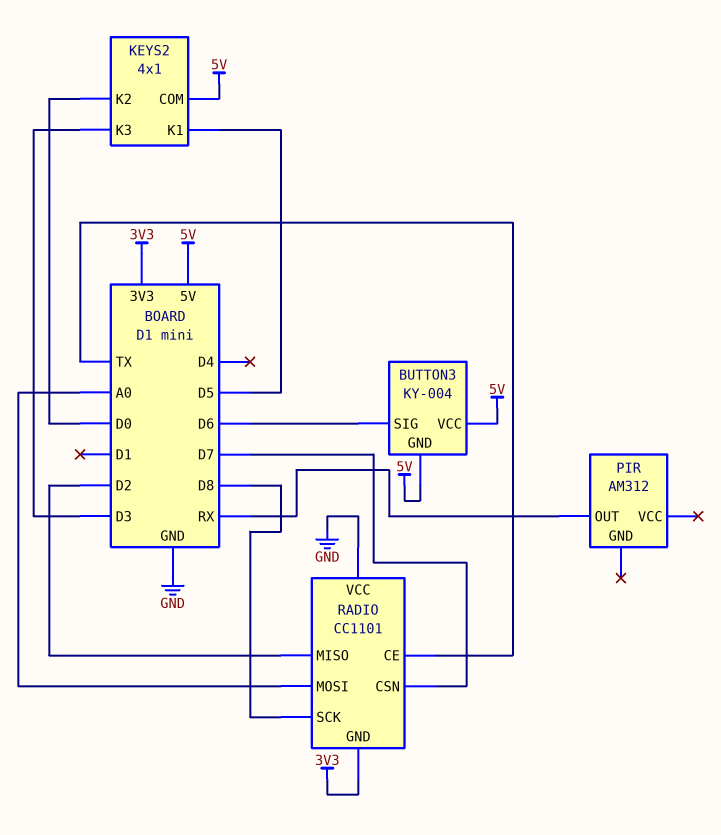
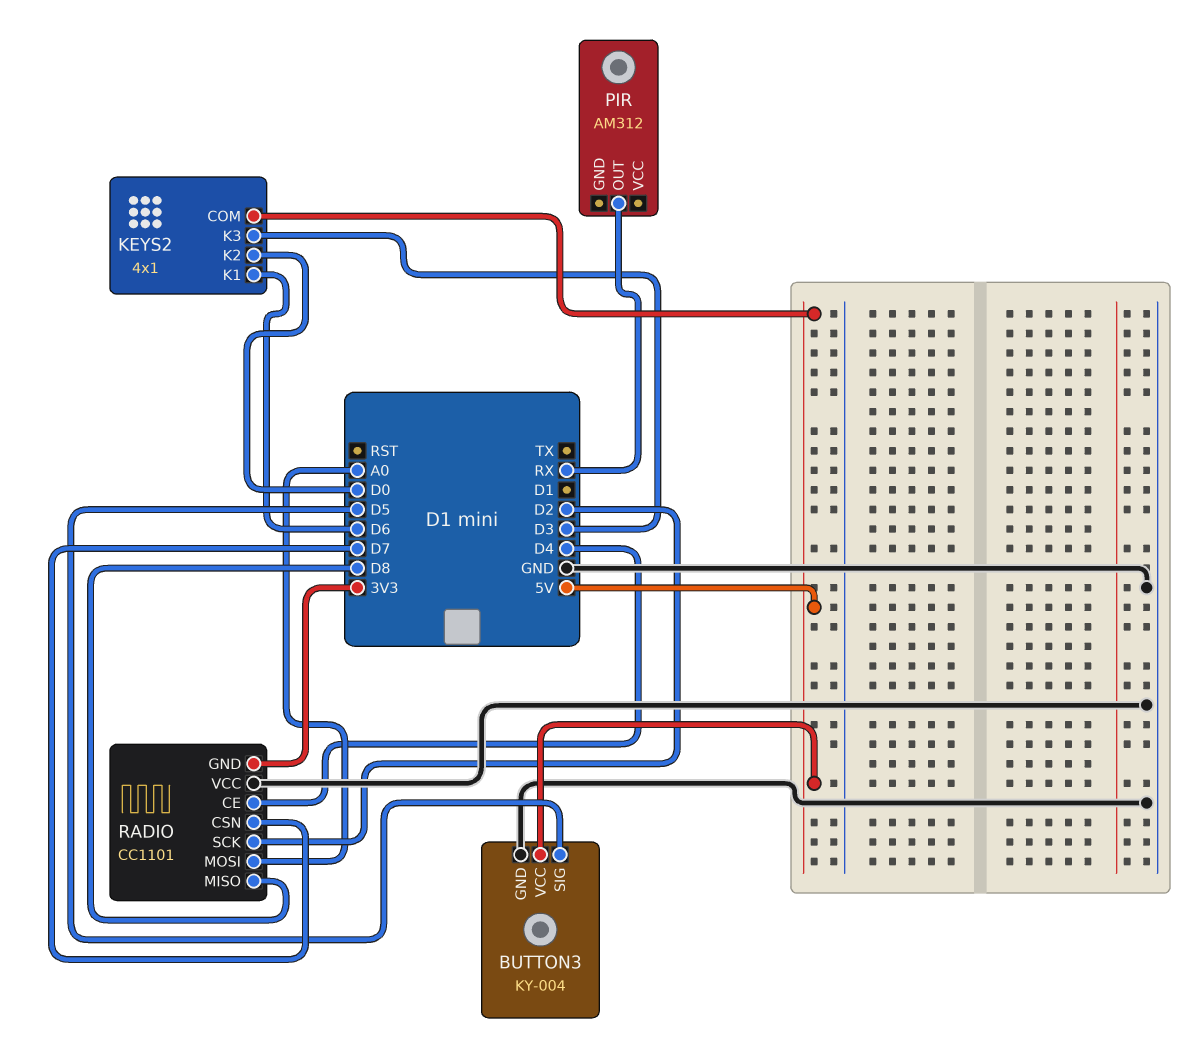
BUTTON3 pin GND: 5V -> GND
BUTTON3 pin SIG: D6 -> D5
KEYS2 pin K1: D5 -> D6
RADIO pin CE: TX -> D4
RADIO pin MISO: D2 -> D8
RADIO pin SCK: D8 -> D2

